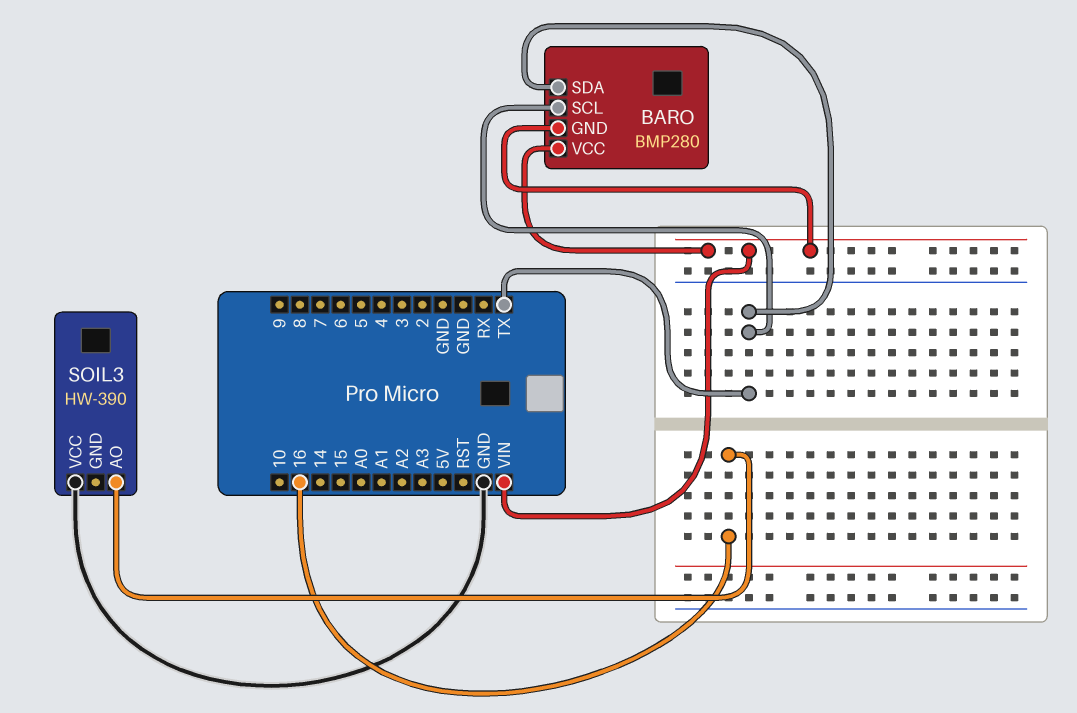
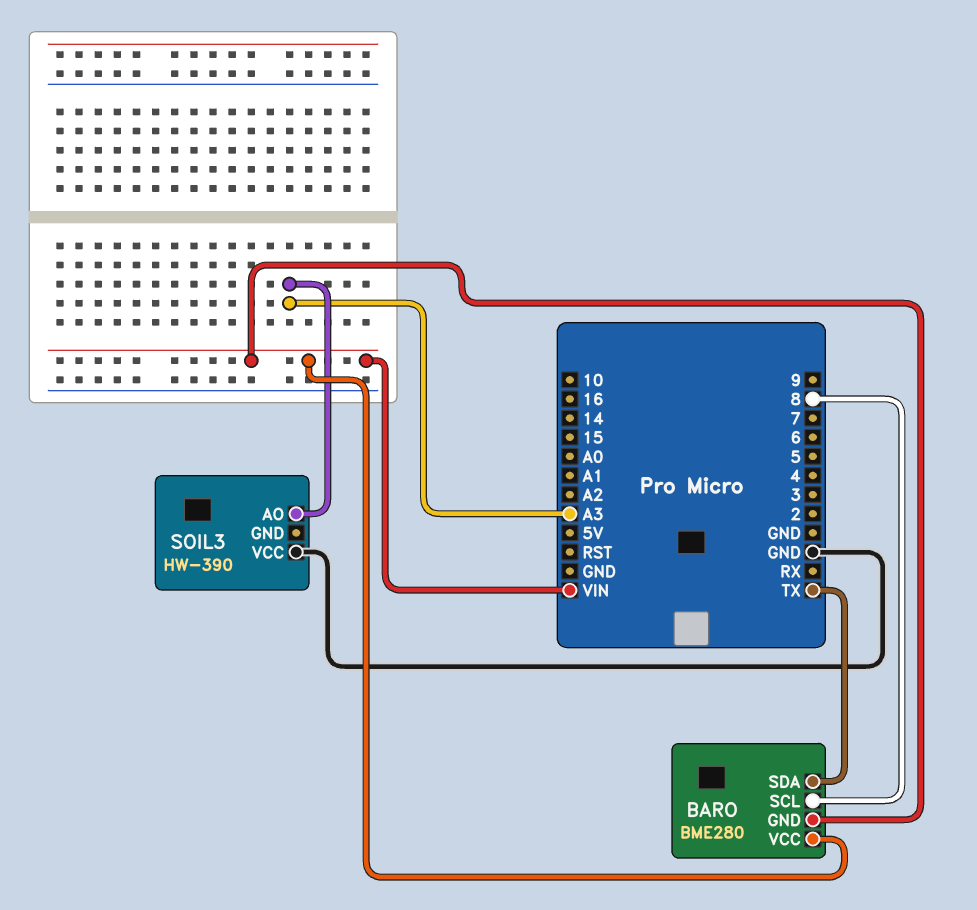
BARO: BMP280 -> BME280
BARO pin SCL: TX -> 8
SOIL3 pin AO: 16 -> A3

